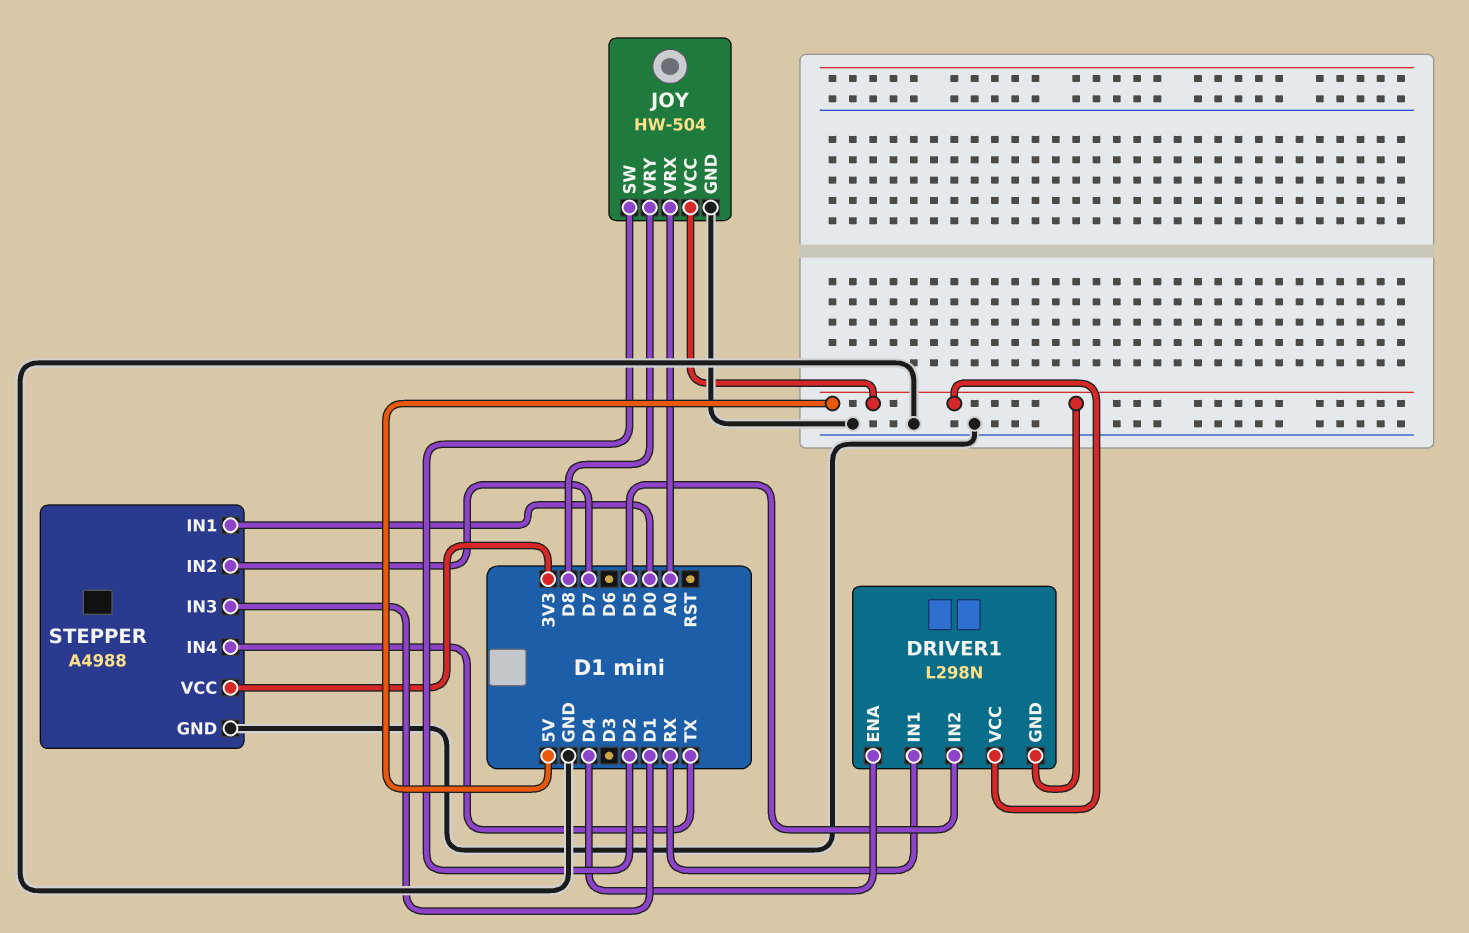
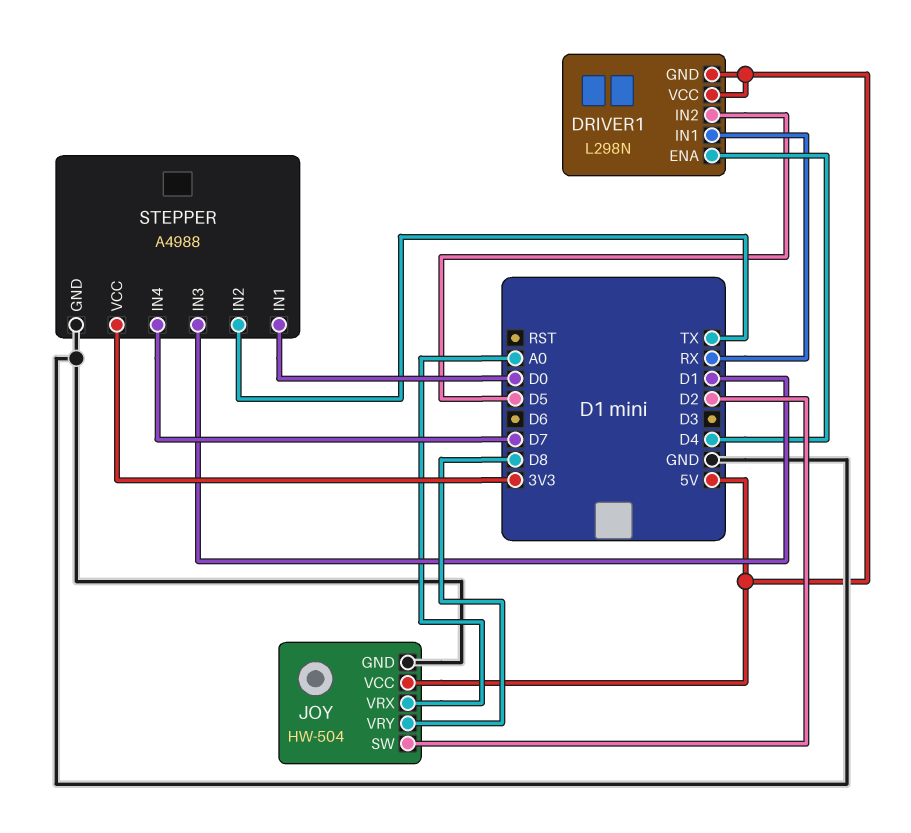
STEPPER pin IN2: D7 -> TX
STEPPER pin IN4: TX -> D7

